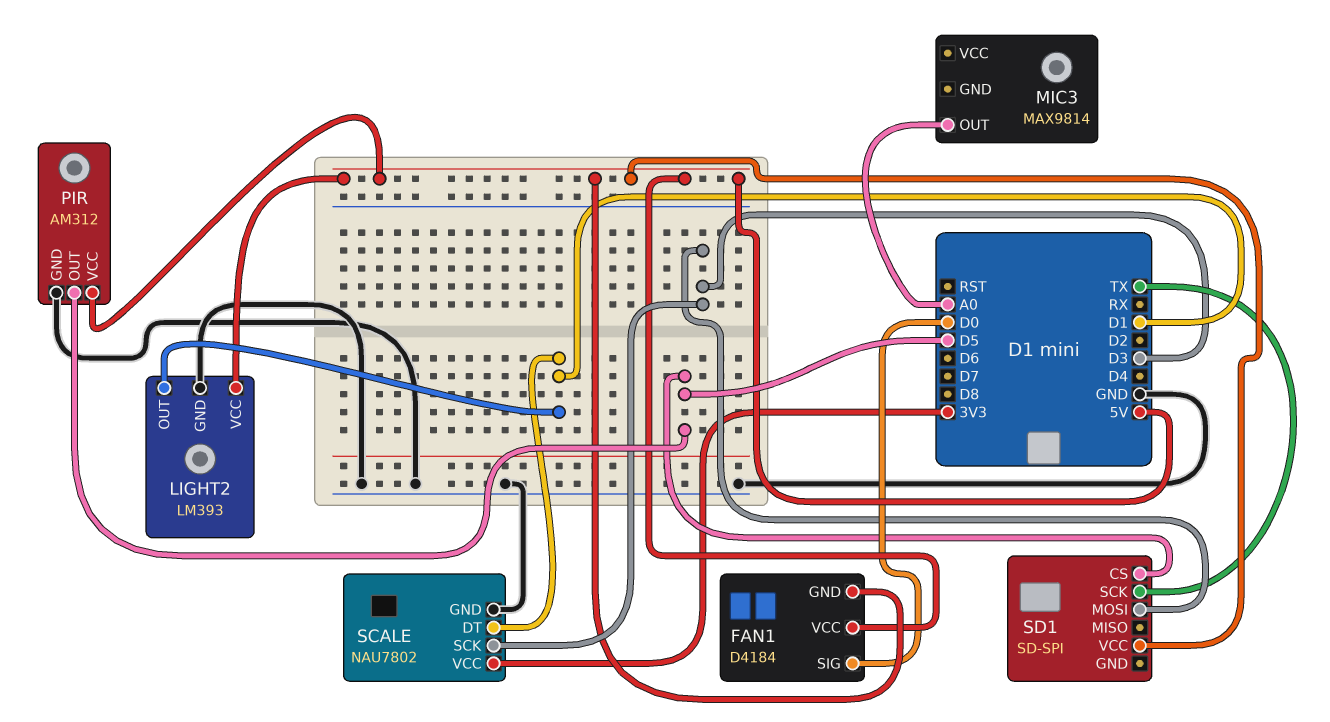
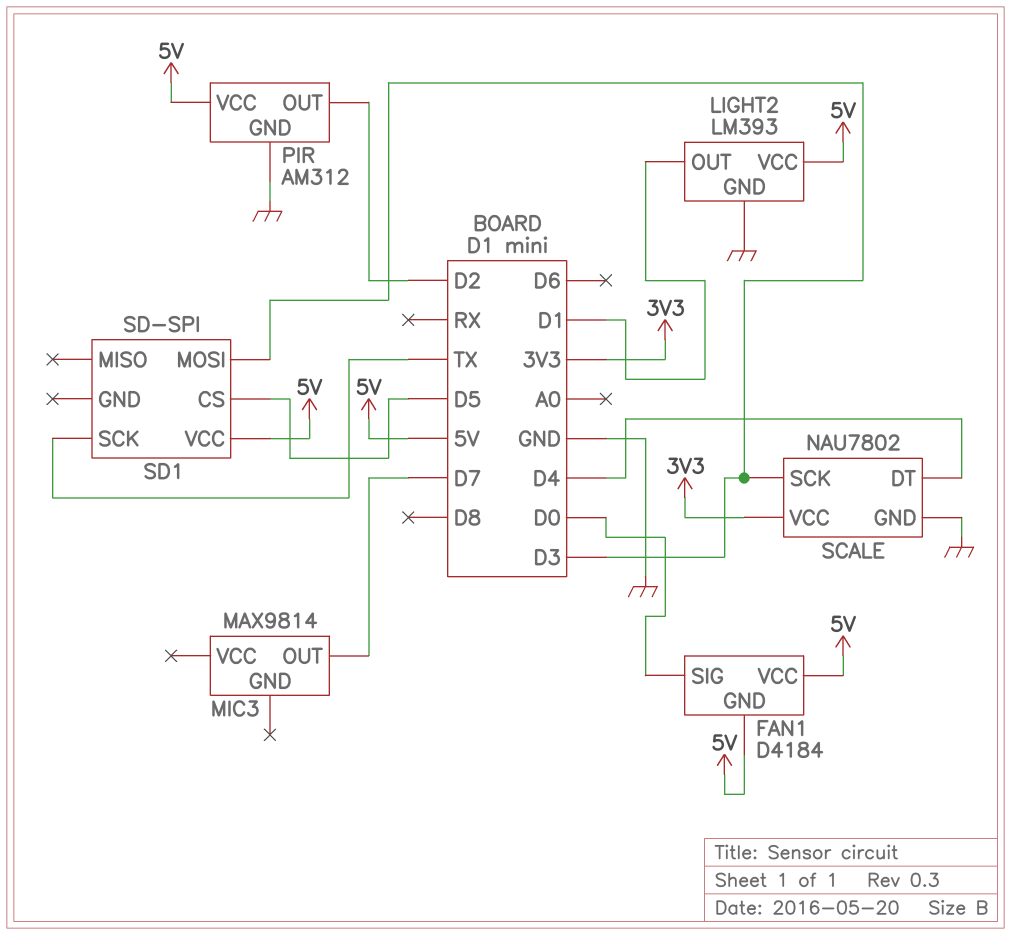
MIC3 pin OUT: A0 -> D7
PIR pin OUT: D5 -> D2
SCALE pin DT: D1 -> D4

